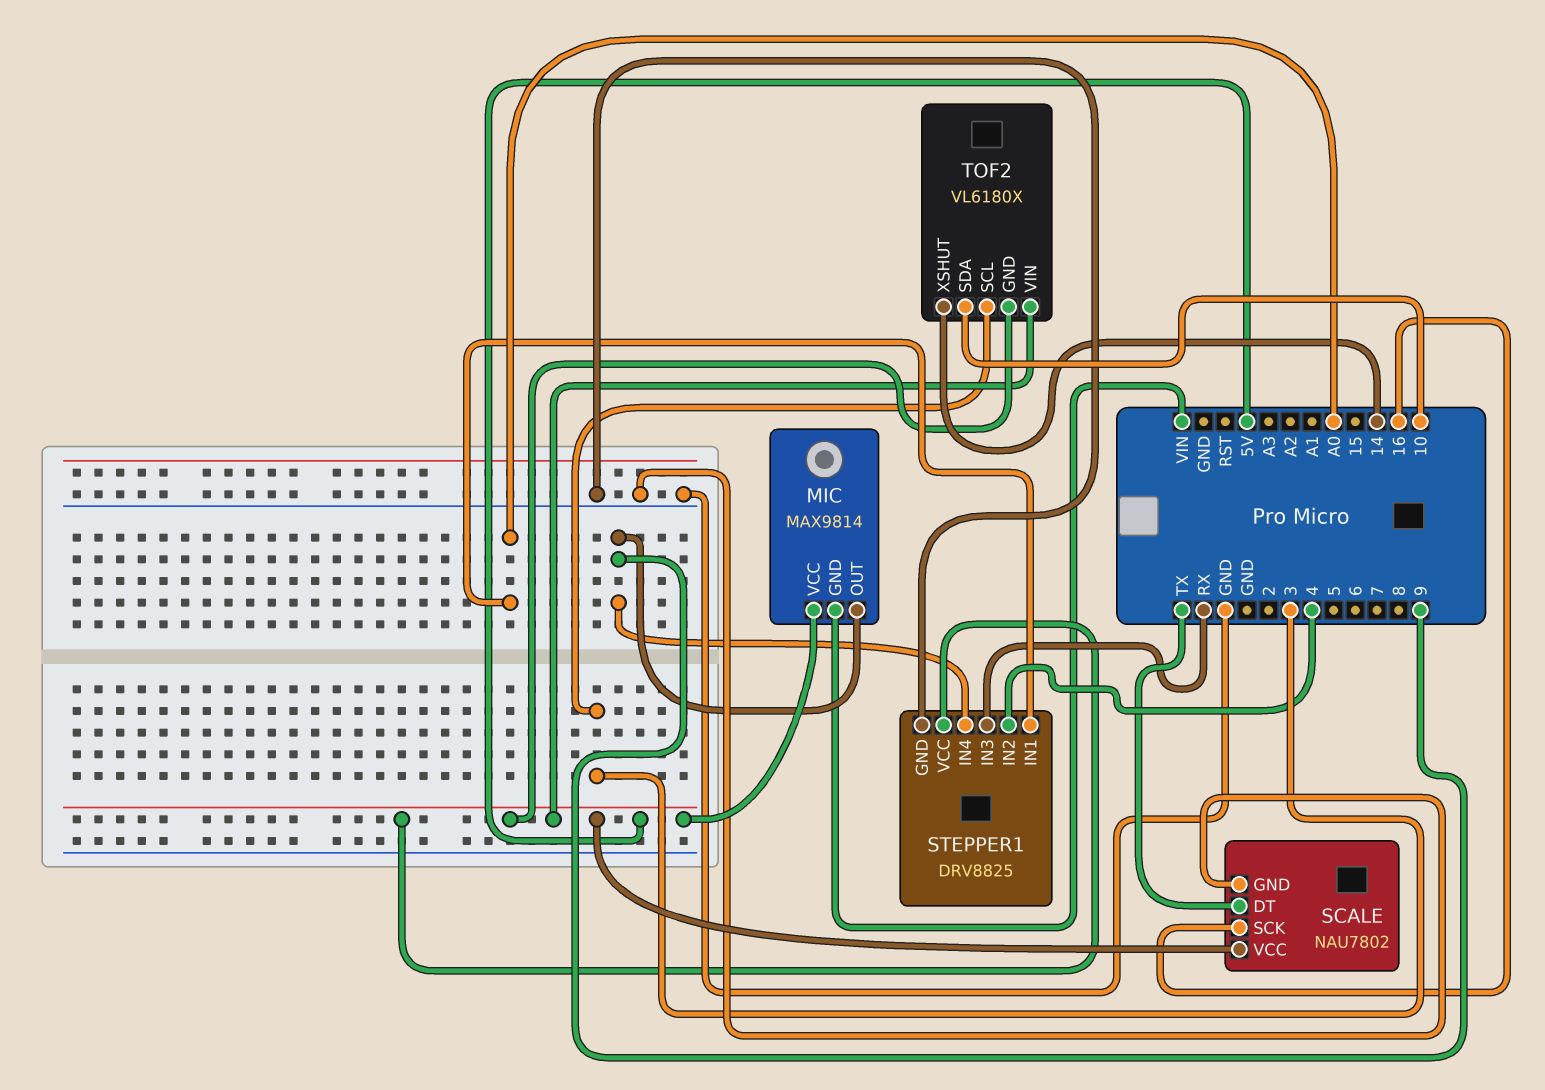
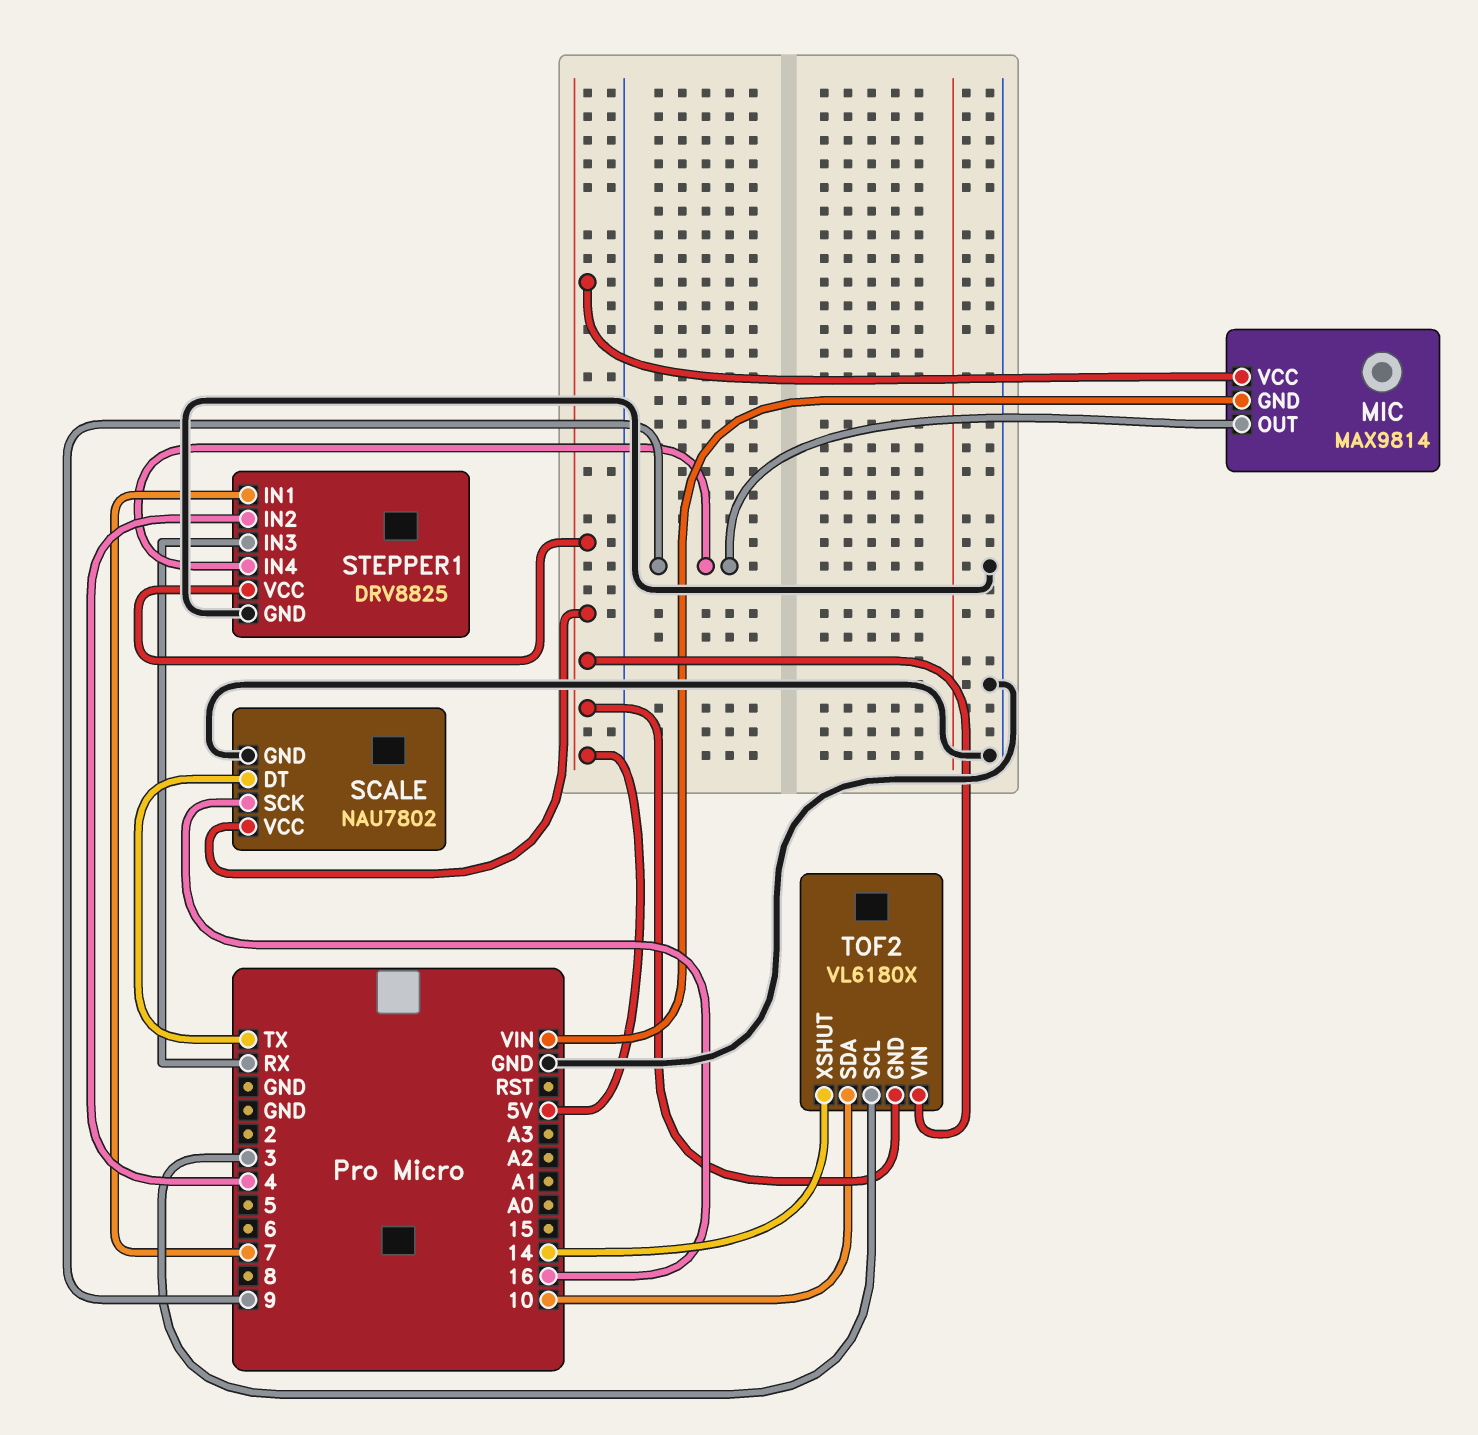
STEPPER1 pin IN1: A0 -> 7

